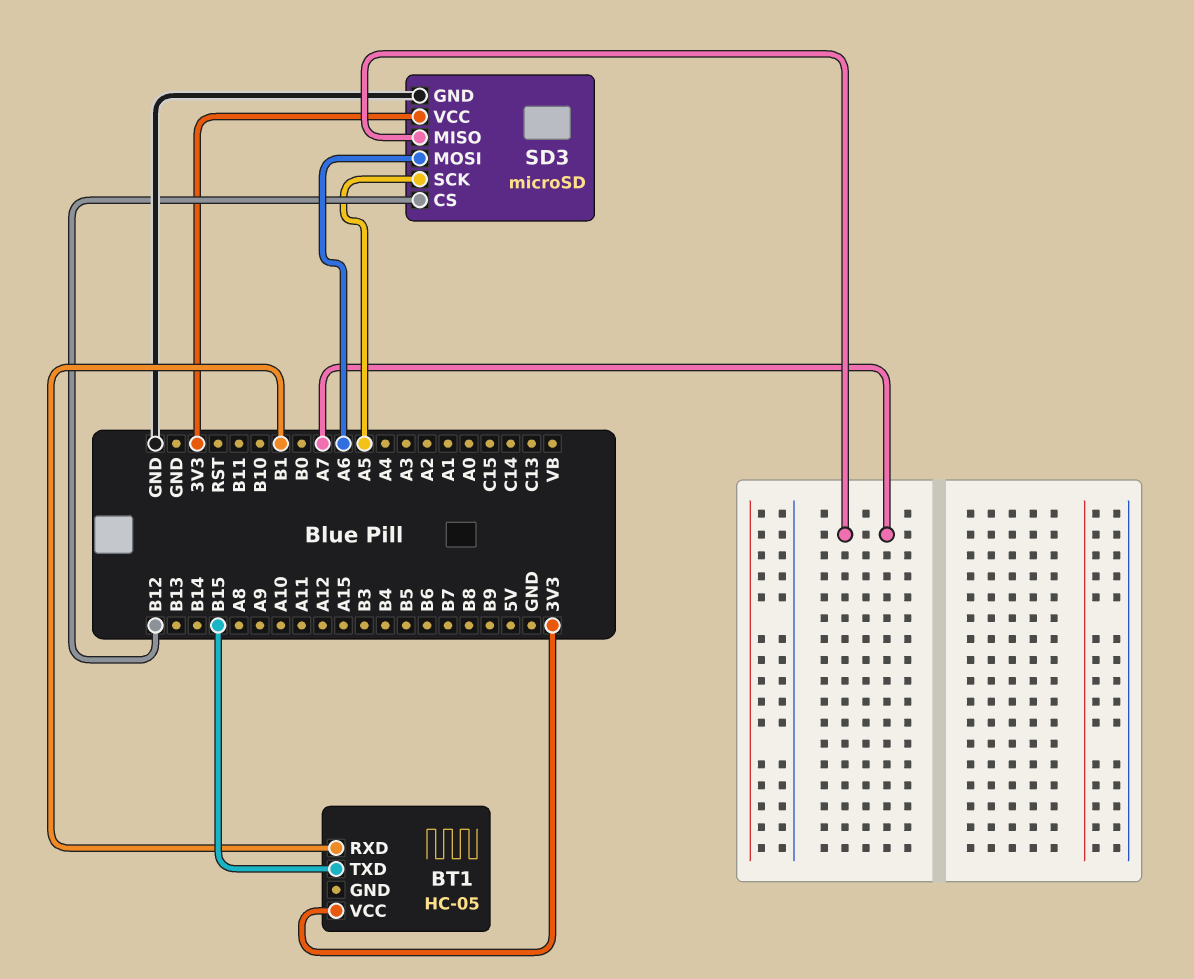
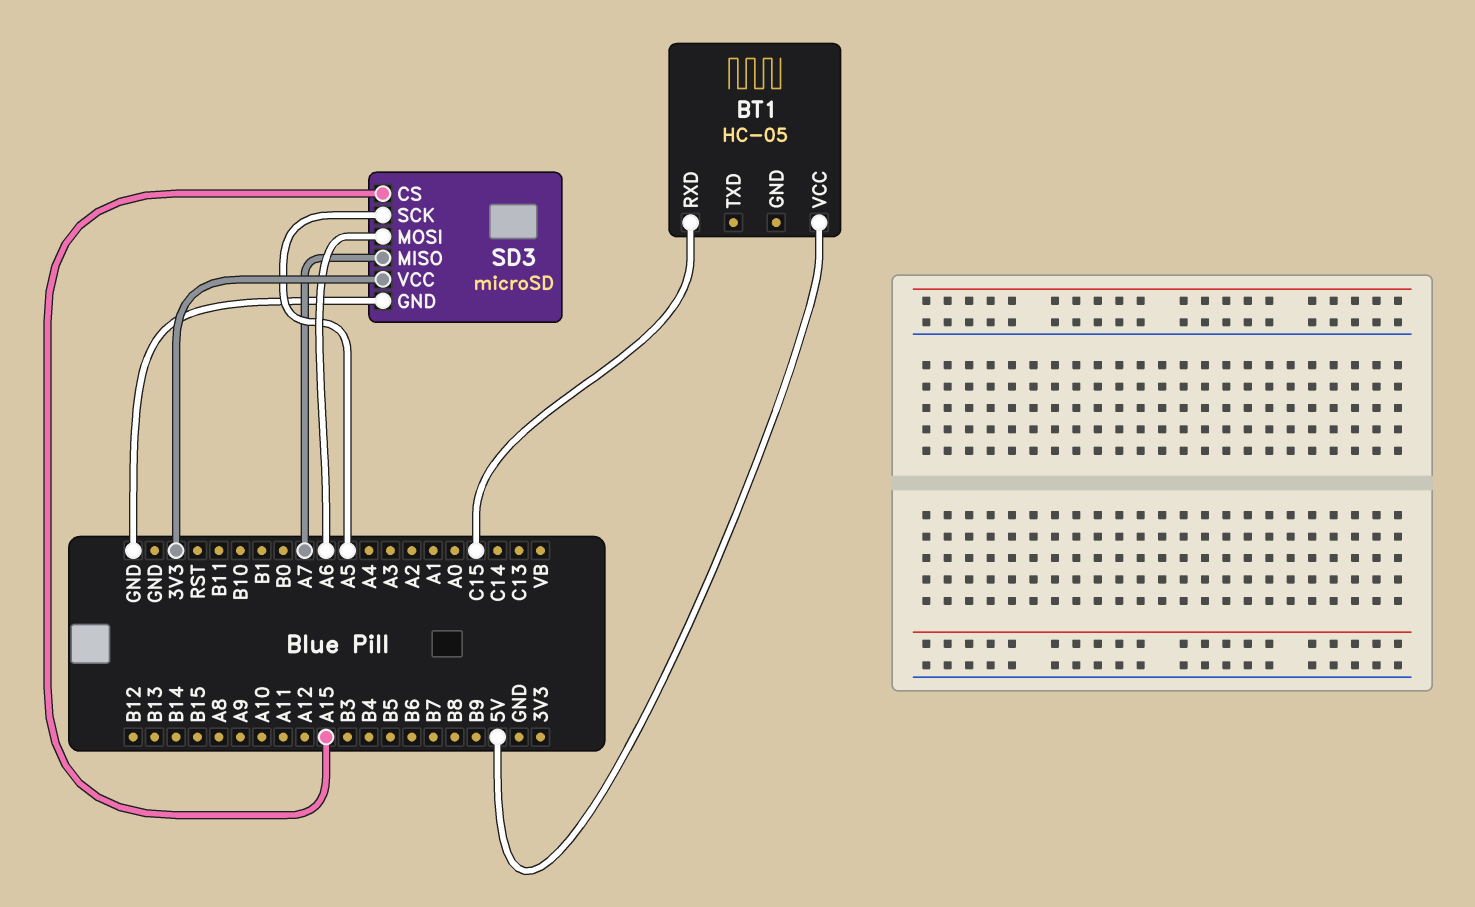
BT1 pin RXD: B1 -> C15
BT1 pin TXD: B15 -> none
BT1 pin VCC: 3V3 -> 5V
SD3 pin CS: B12 -> A15

